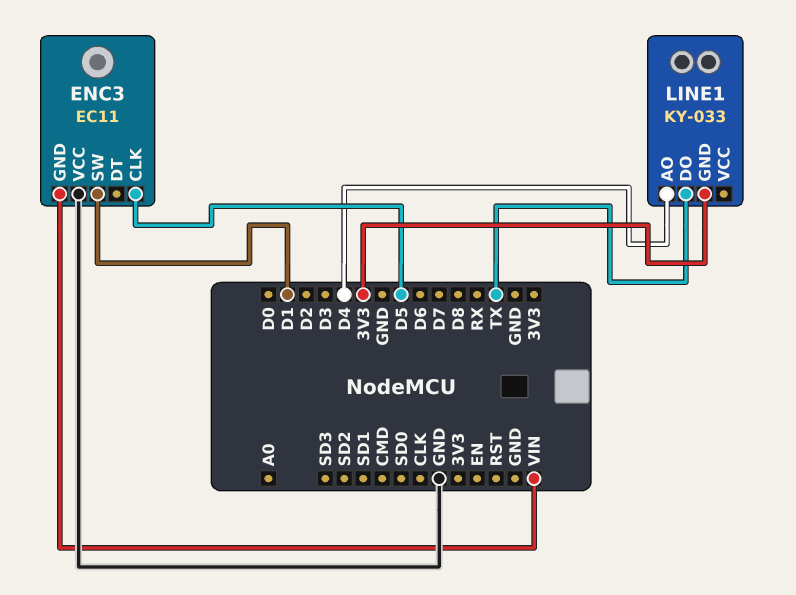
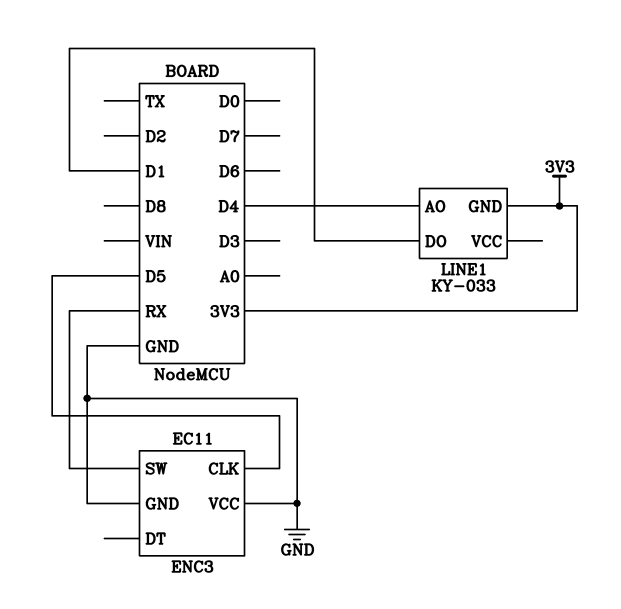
ENC3 pin GND: VIN -> GND
ENC3 pin SW: D1 -> RX
LINE1 pin DO: TX -> D1

